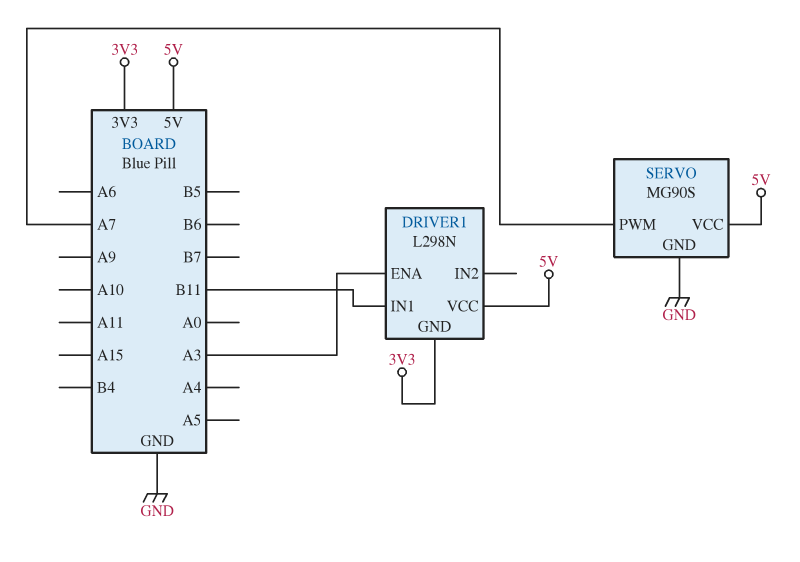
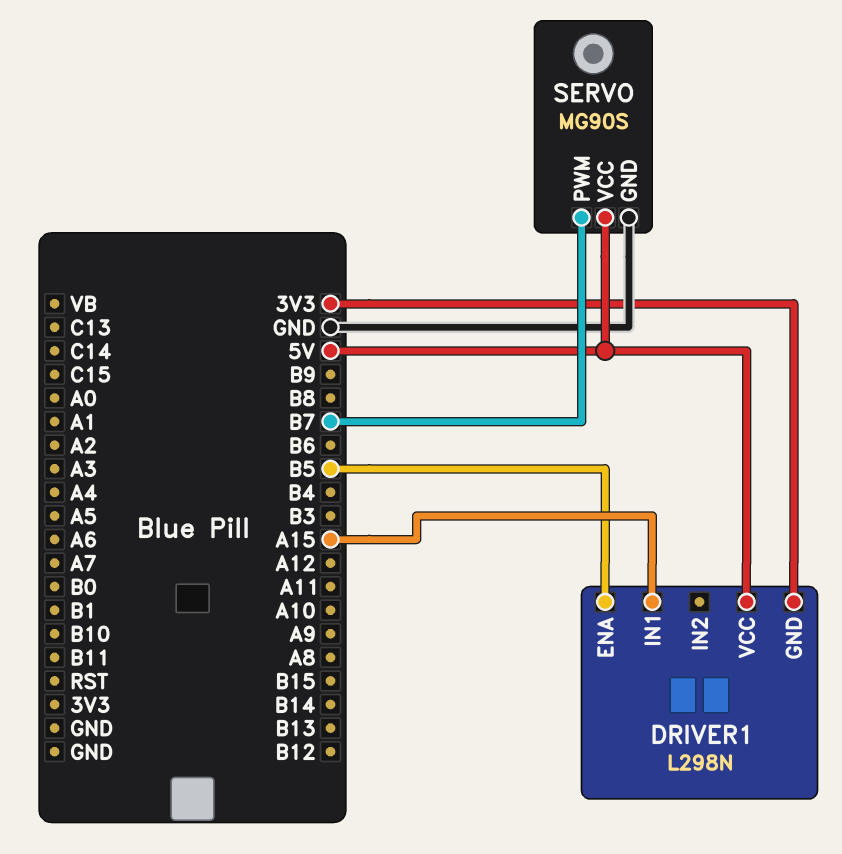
DRIVER1 pin ENA: A3 -> B5
DRIVER1 pin IN1: B11 -> A15
SERVO pin PWM: A7 -> B7

